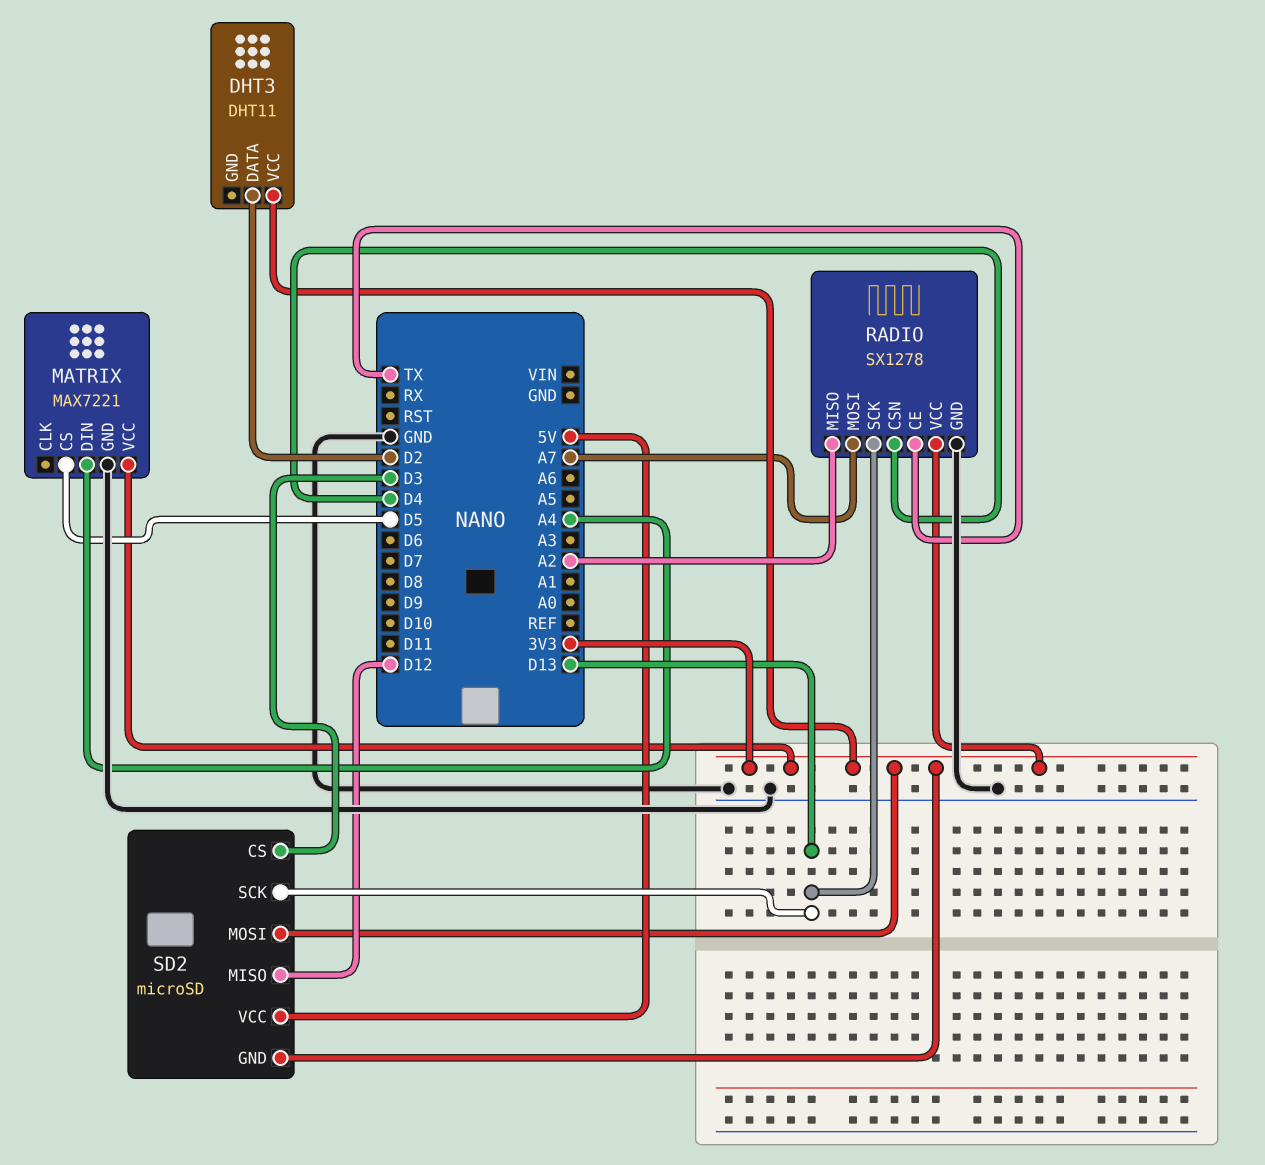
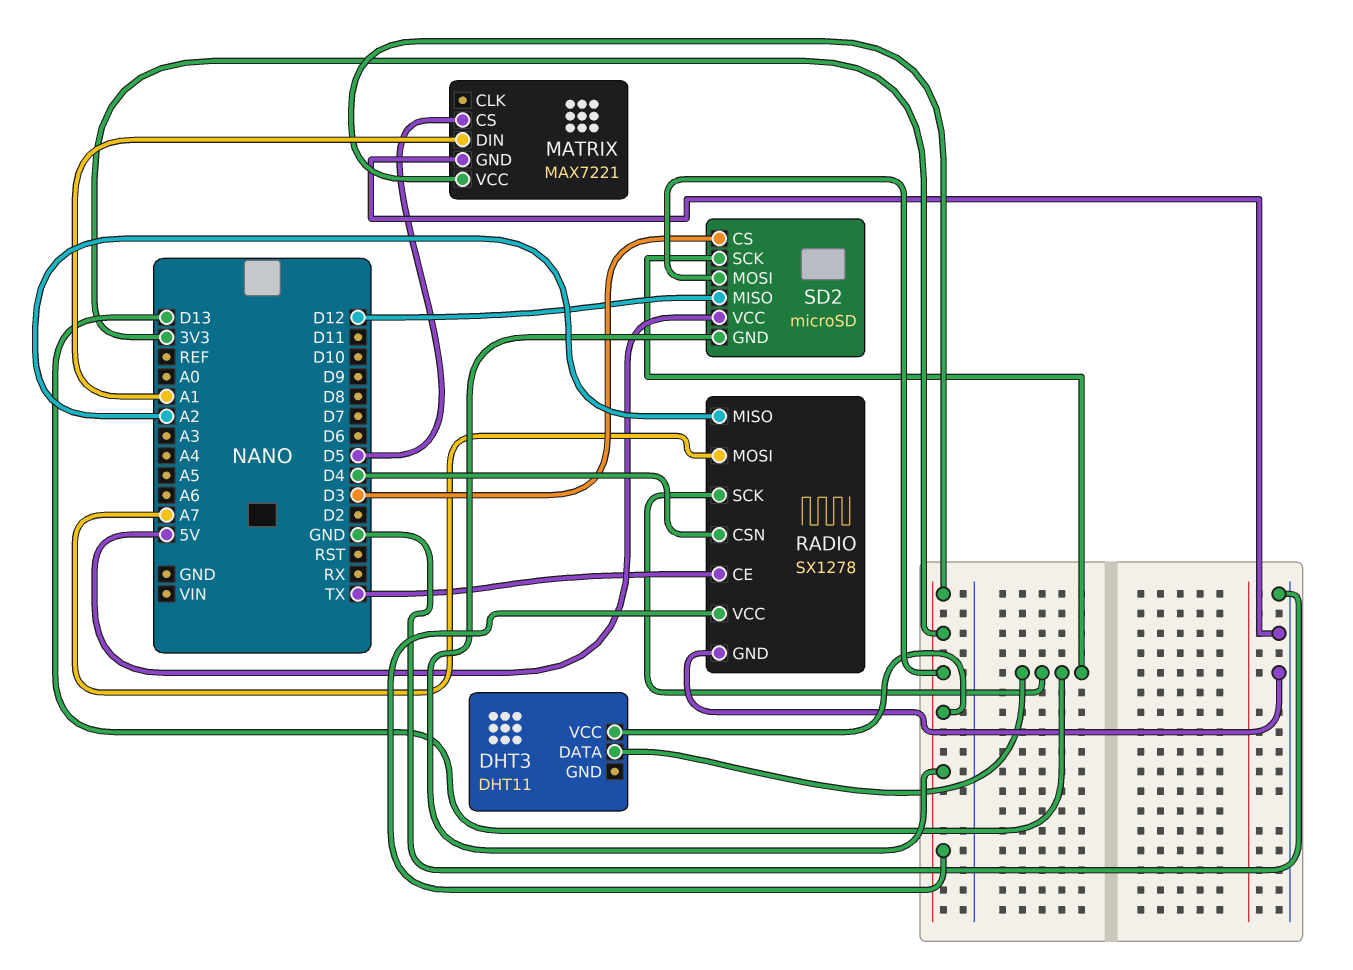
DHT3 pin DATA: D2 -> D13
MATRIX pin DIN: A4 -> A1

